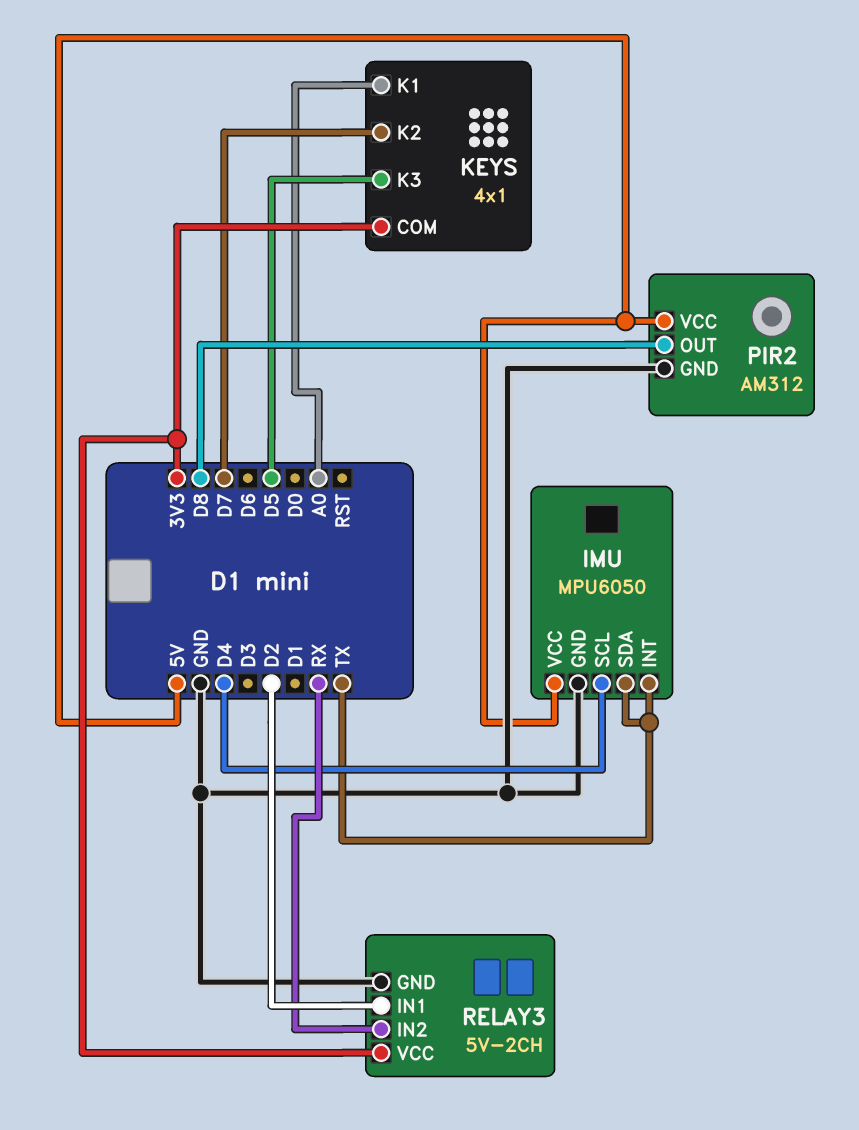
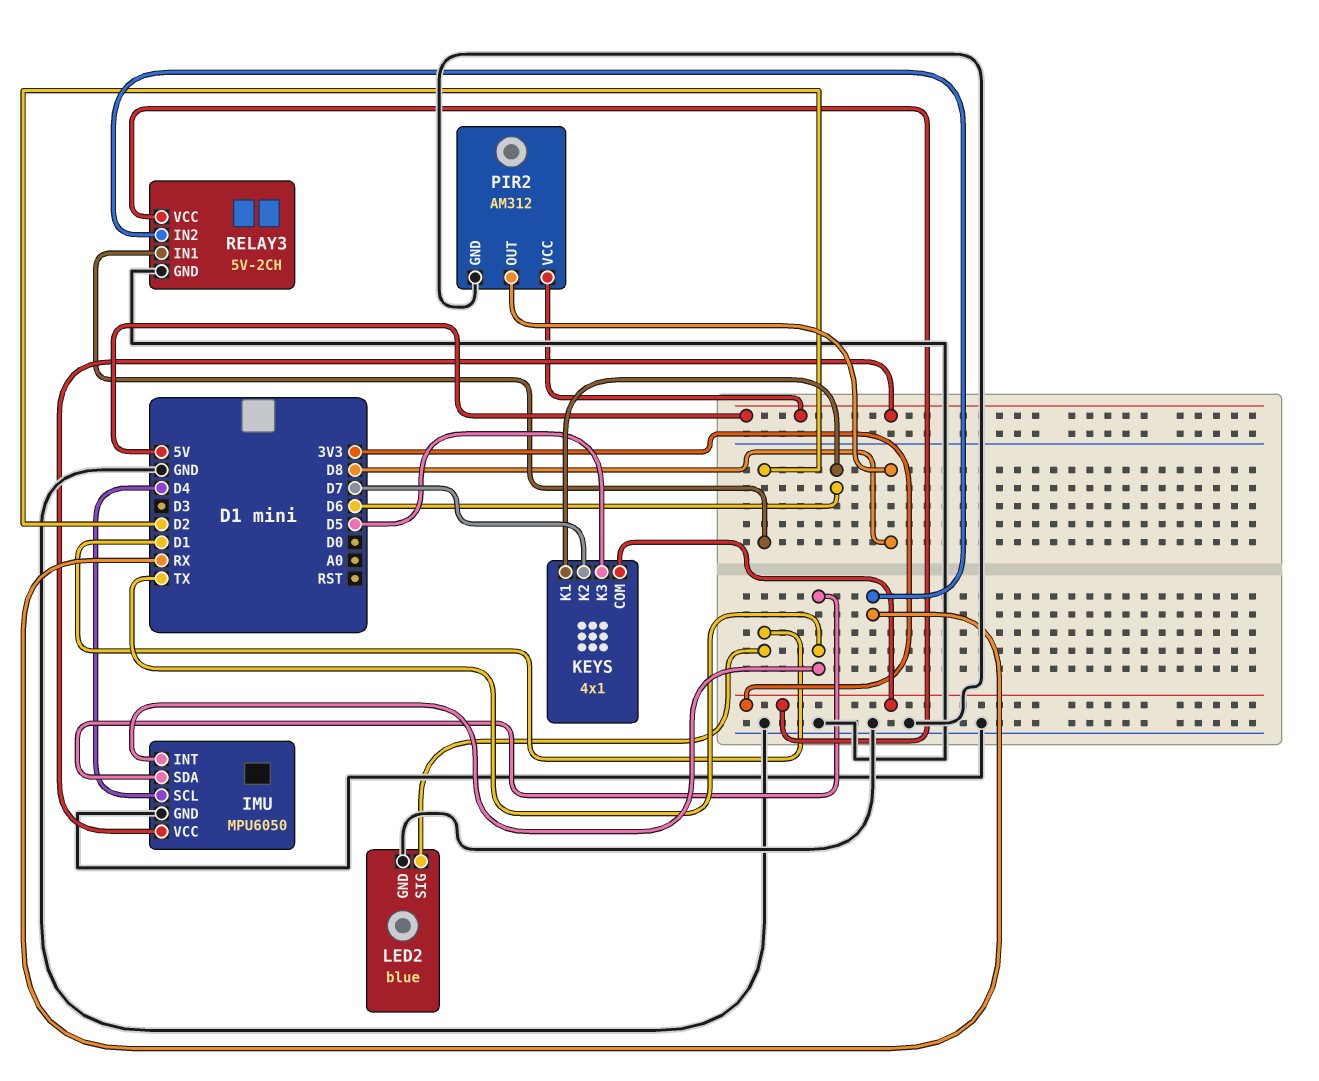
KEYS pin K1: A0 -> D6
LED2: none -> blue
LED2 pin GND: none -> GND
LED2 pin SIG: none -> D1

